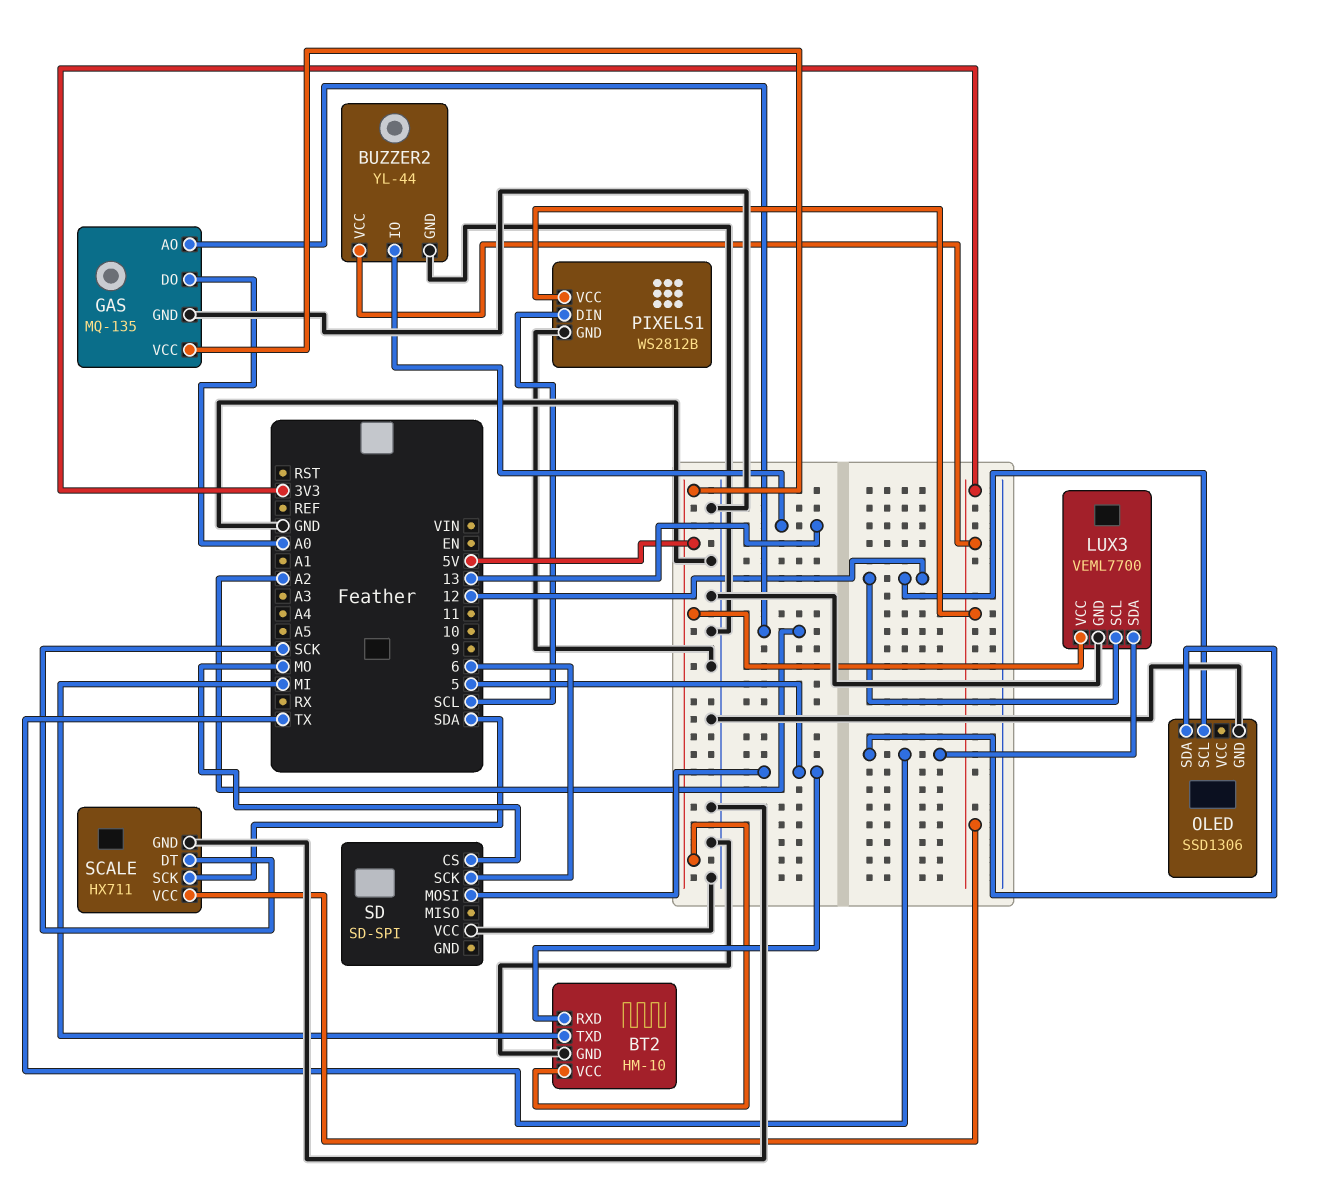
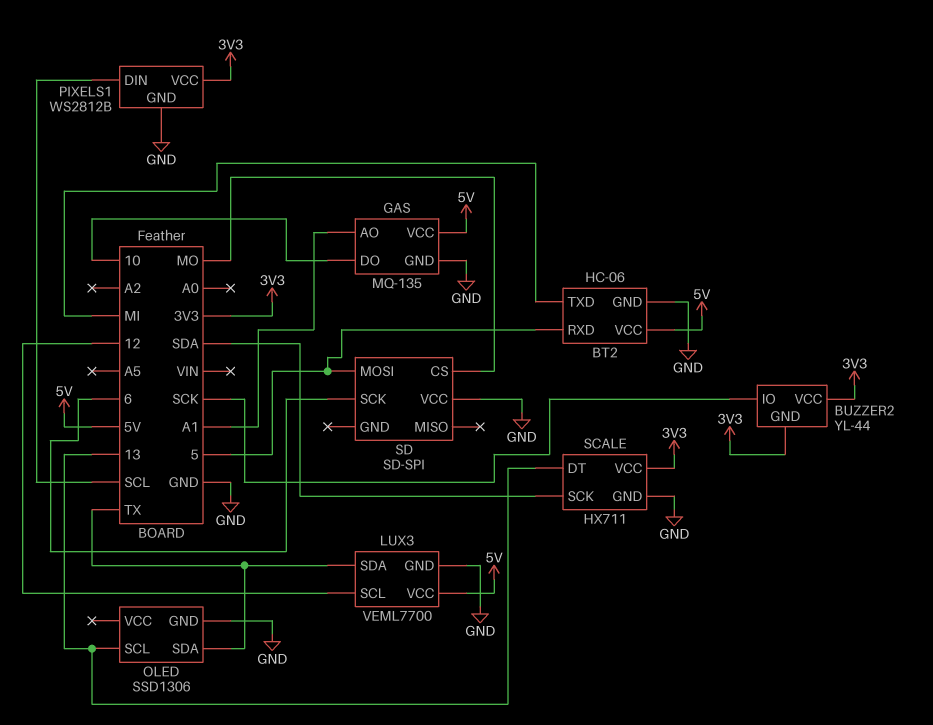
BT2: HM-10 -> HC-06
BUZZER2 pin GND: GND -> 3V3
BUZZER2 pin IO: 13 -> SCK
GAS pin AO: A2 -> A1
GAS pin DO: A0 -> 10
OLED pin SCL: 12 -> 13
SCALE pin DT: SCK -> 13

